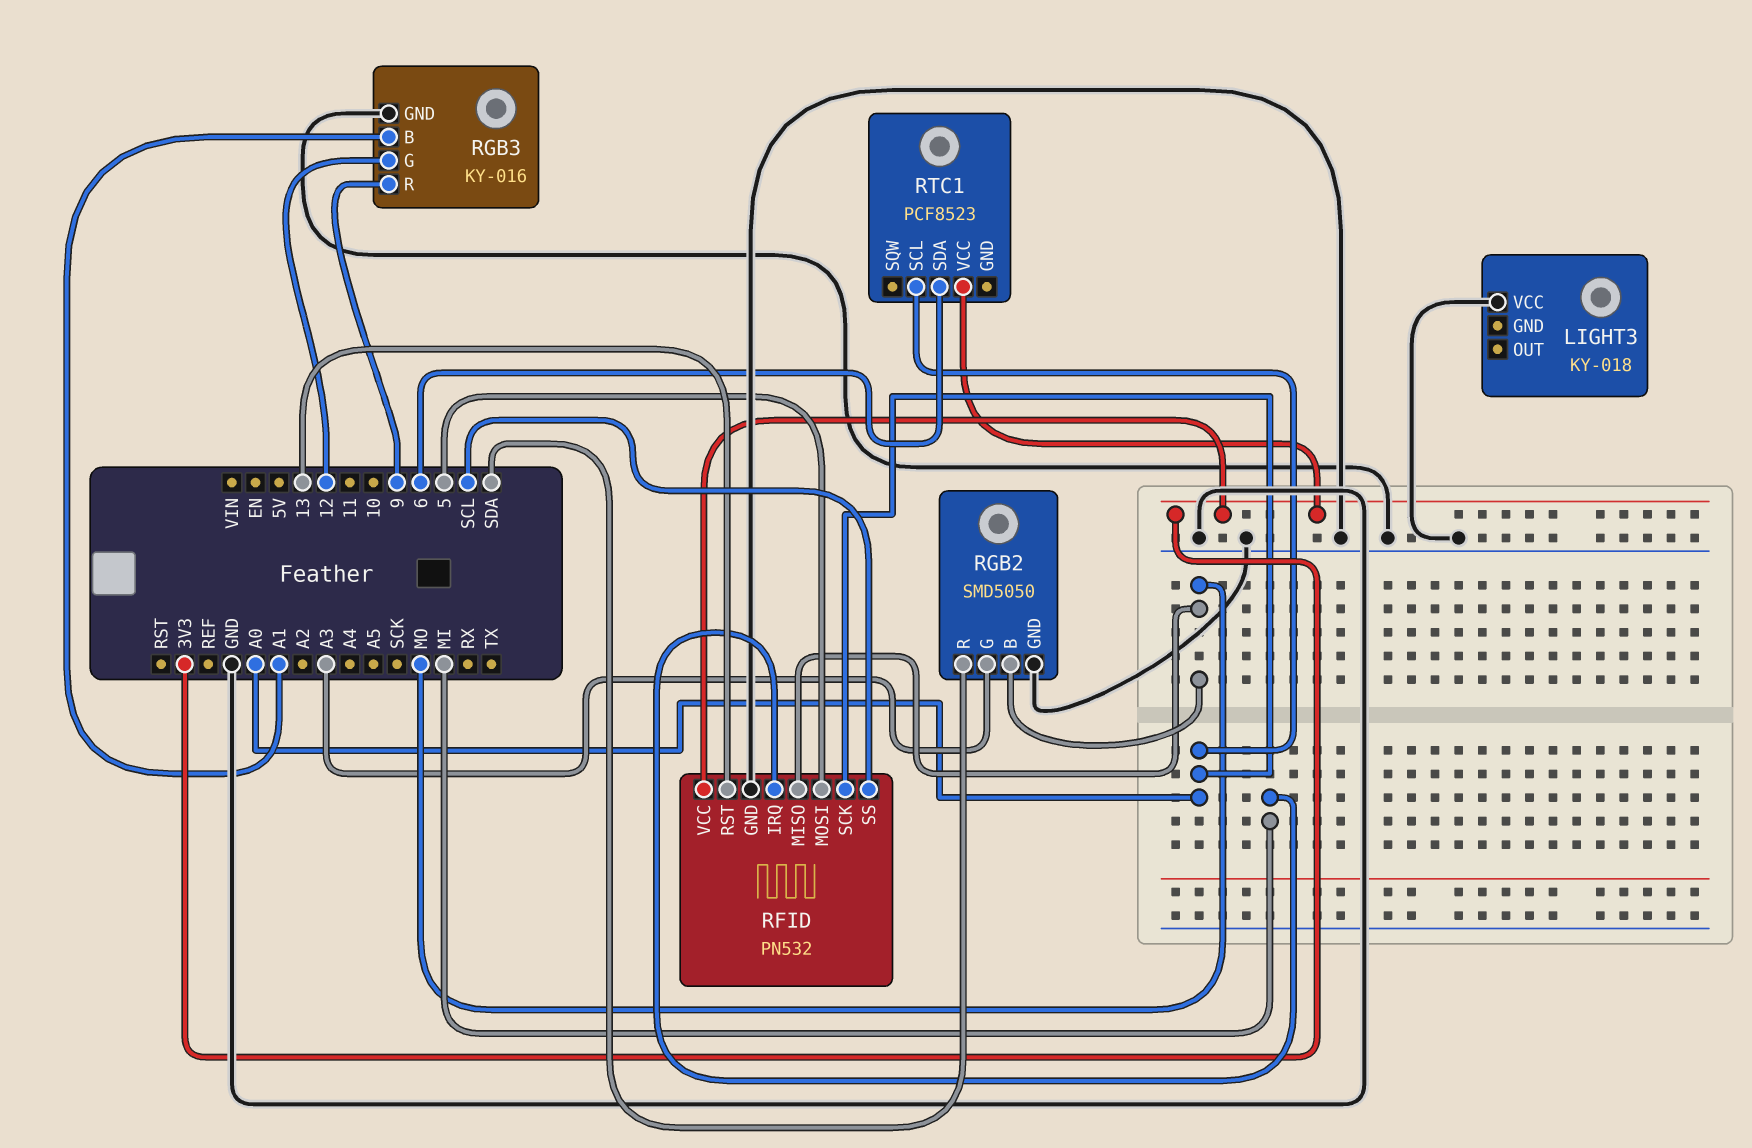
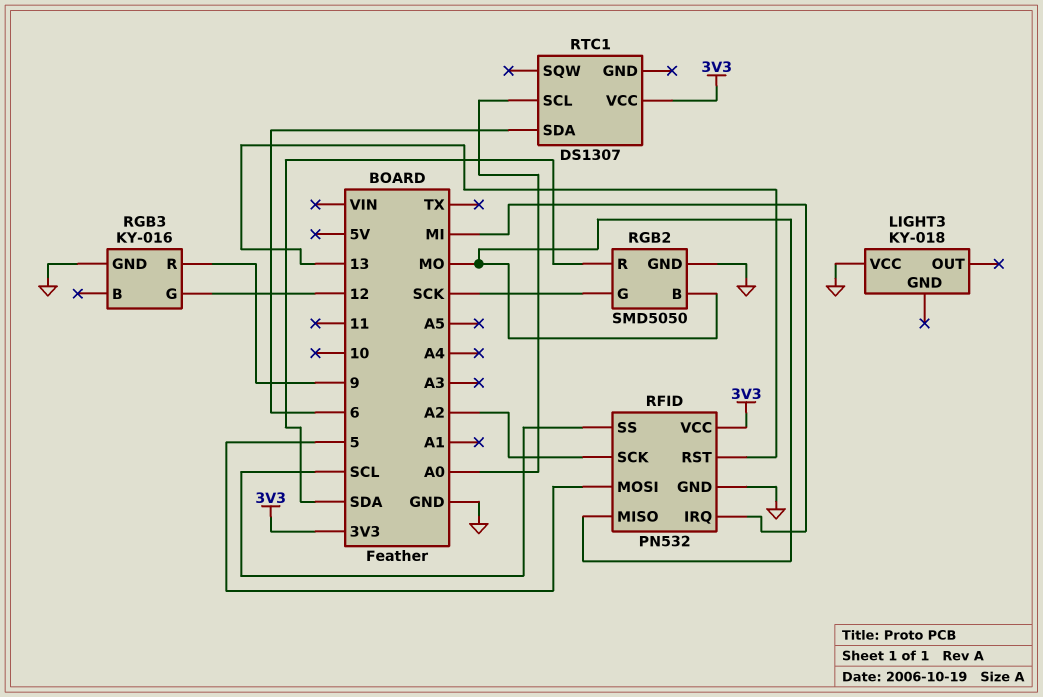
RFID pin SCK: A0 -> A2
RGB2 pin G: A3 -> SCK
RGB3 pin B: A1 -> none
RTC1: PCF8523 -> DS1307

